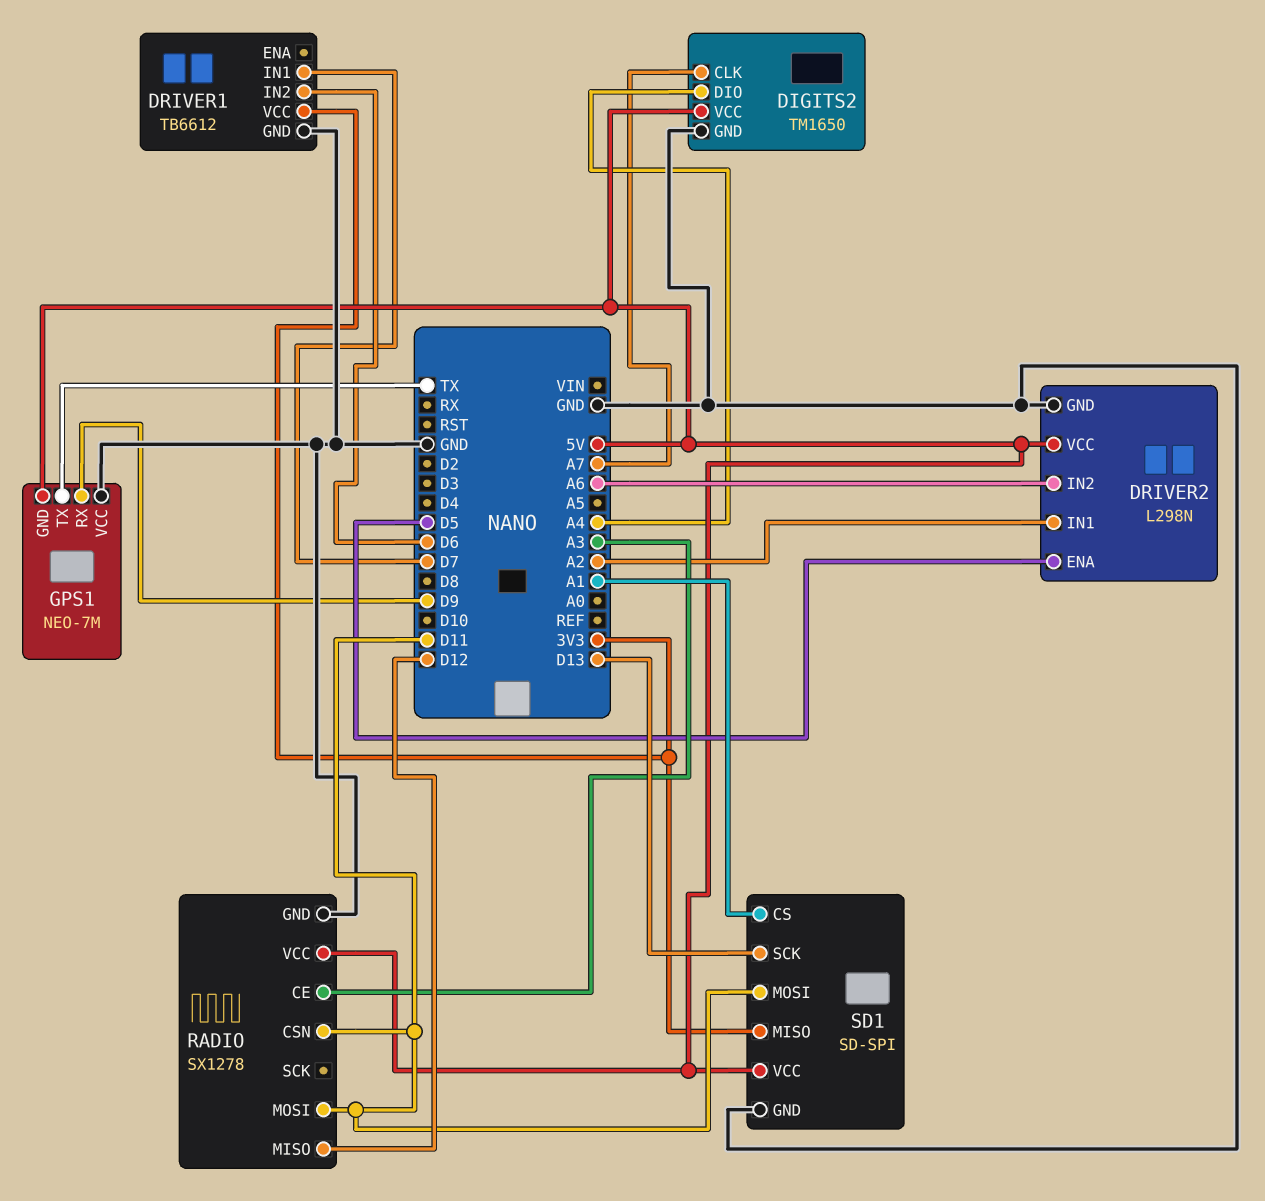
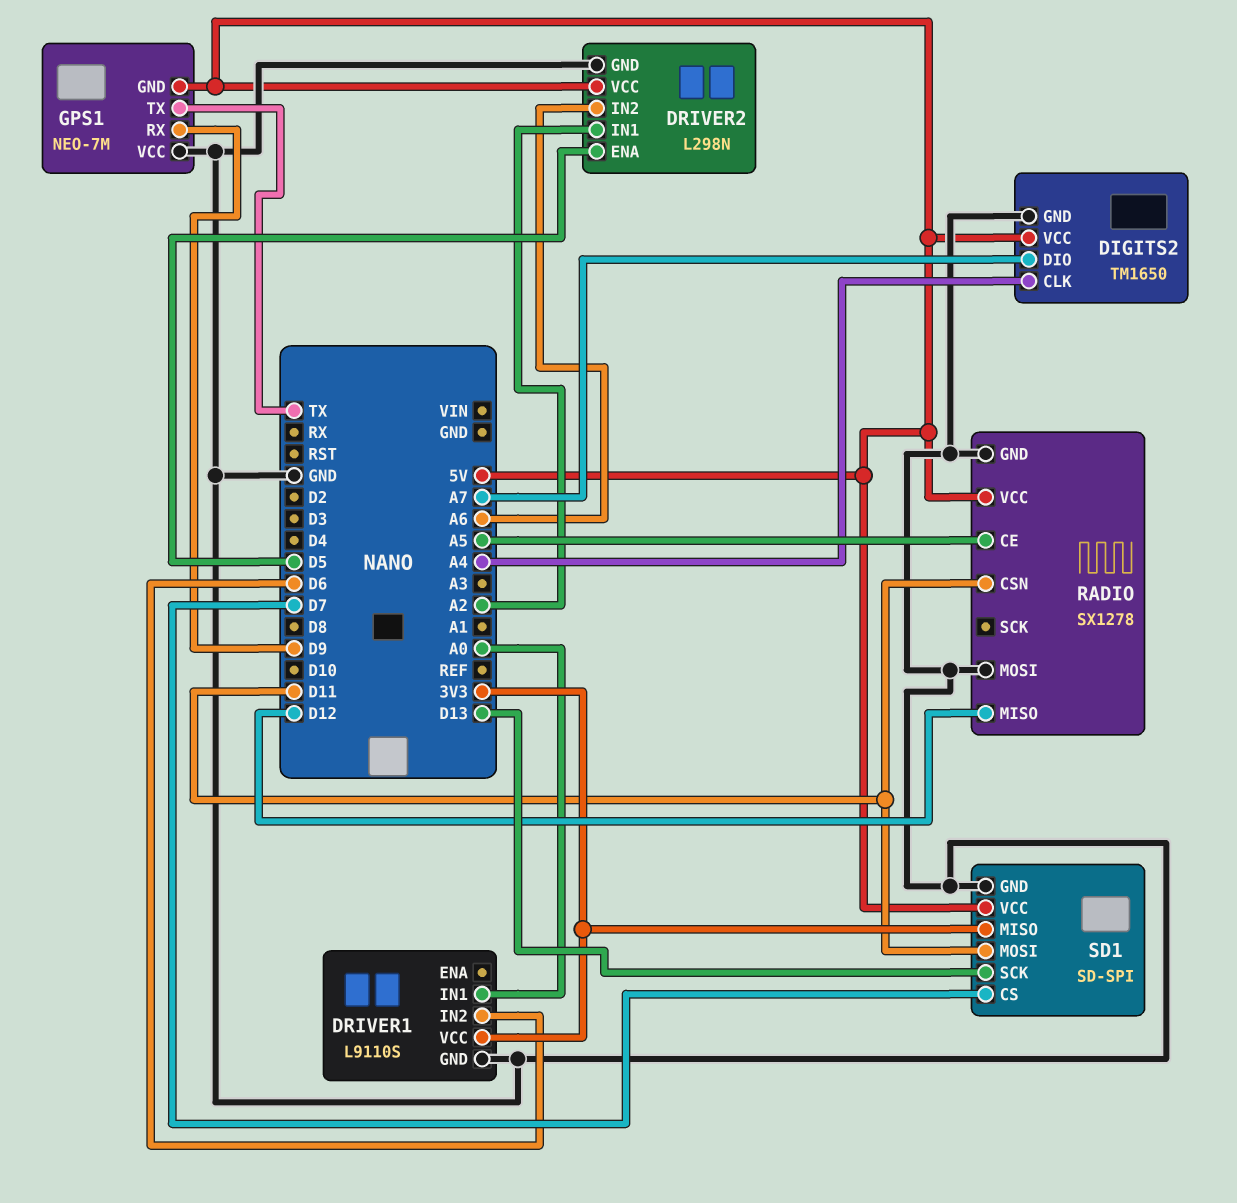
DIGITS2 pin CLK: A7 -> A4
DIGITS2 pin DIO: A4 -> A7
DRIVER1: TB6612 -> L9110S
DRIVER1 pin IN1: D7 -> A0
RADIO pin CE: A3 -> A5
RADIO pin MOSI: D11 -> GND
SD1 pin CS: A1 -> D7

